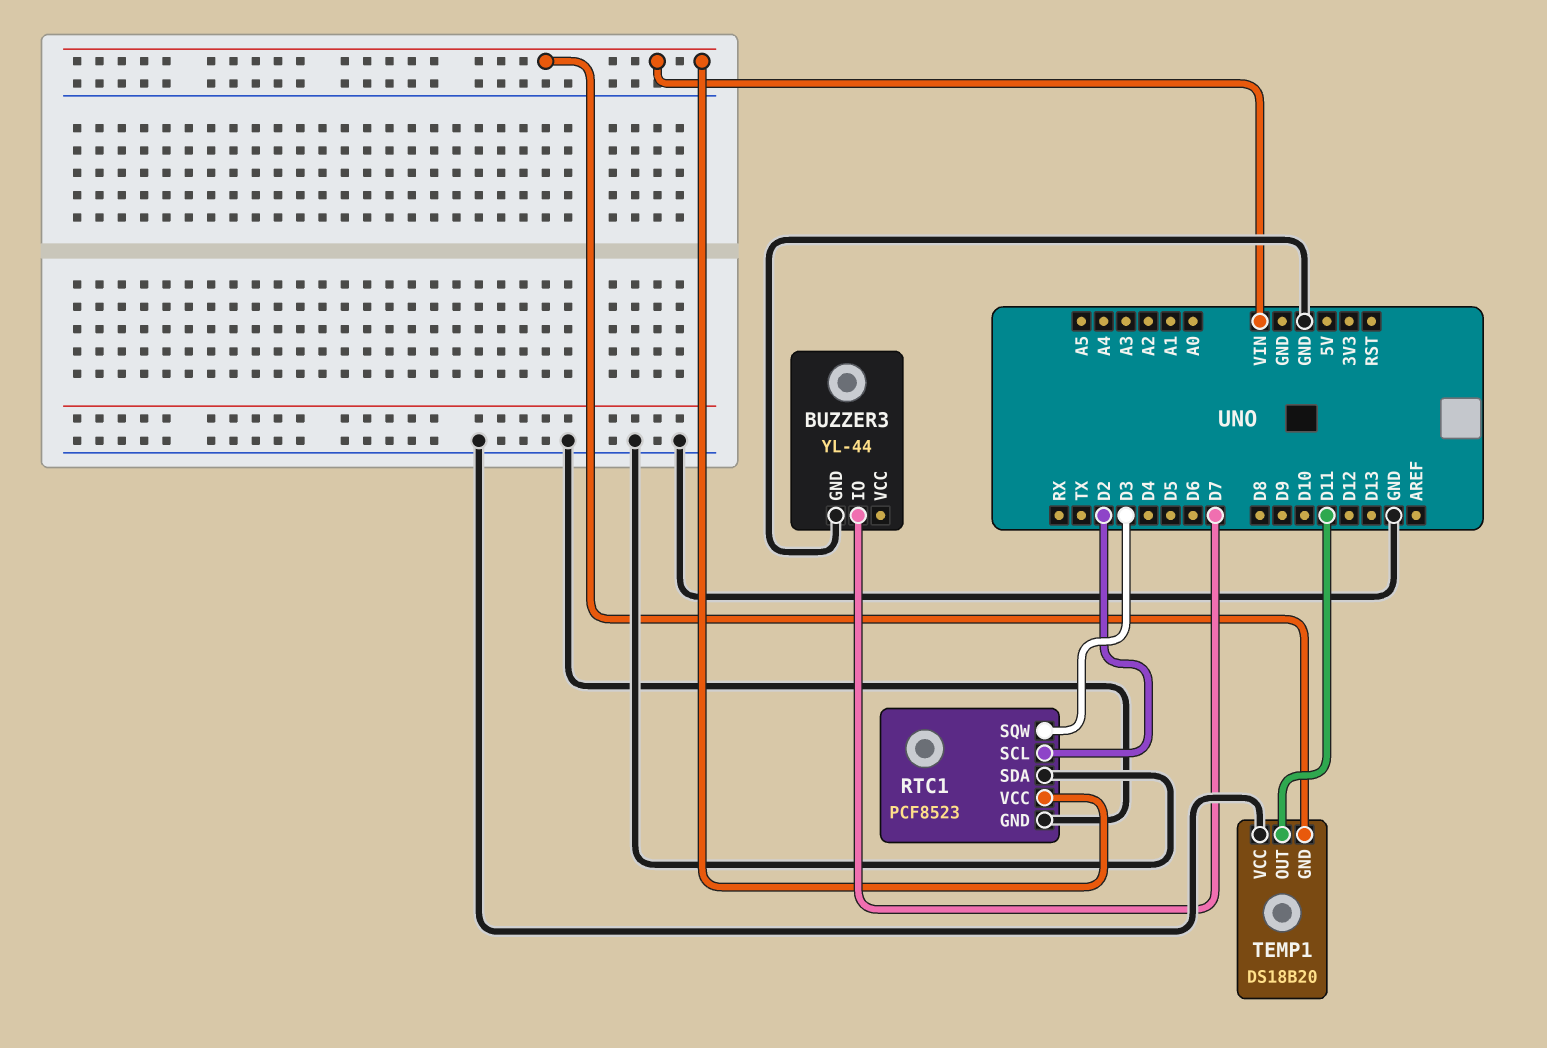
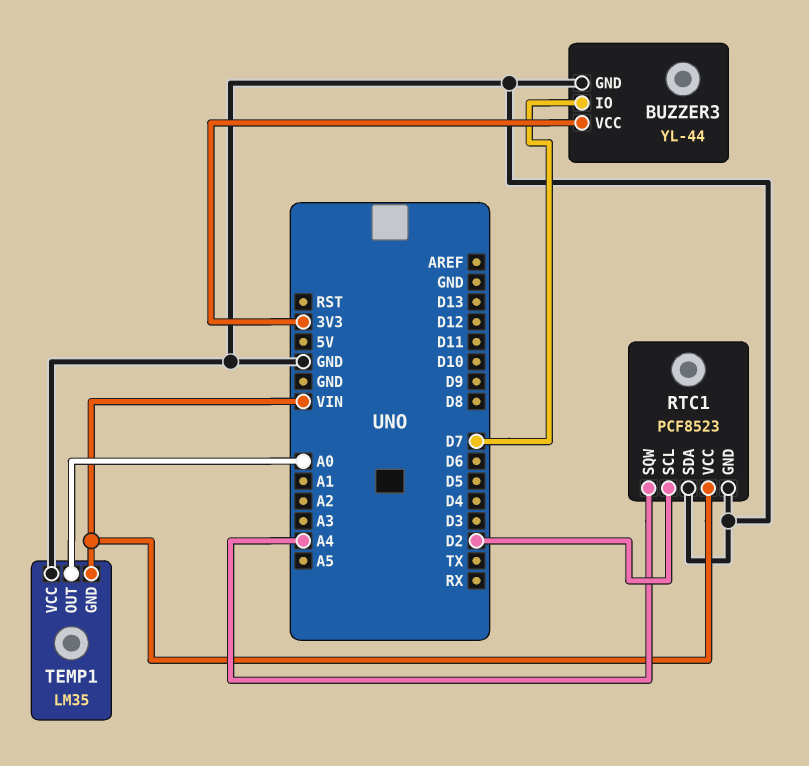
BUZZER3 pin VCC: none -> 3V3
RTC1 pin SQW: D3 -> A4
TEMP1: DS18B20 -> LM35
TEMP1 pin OUT: D11 -> A0

